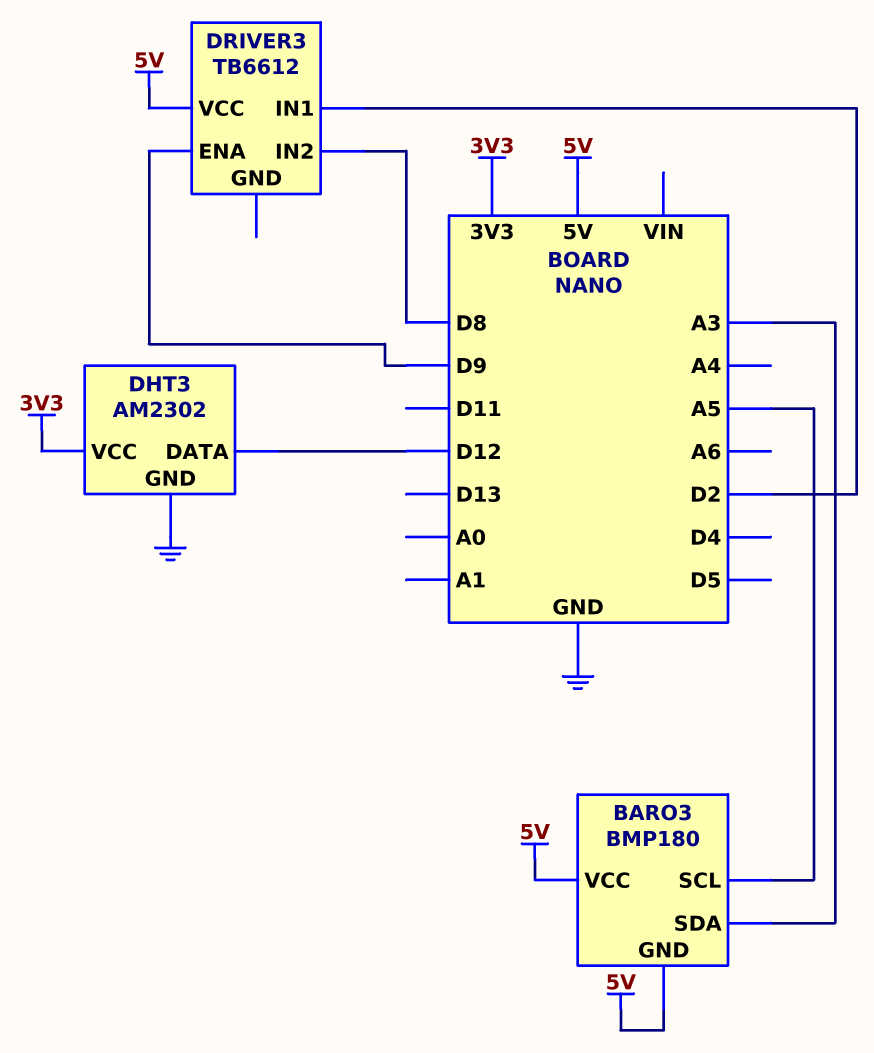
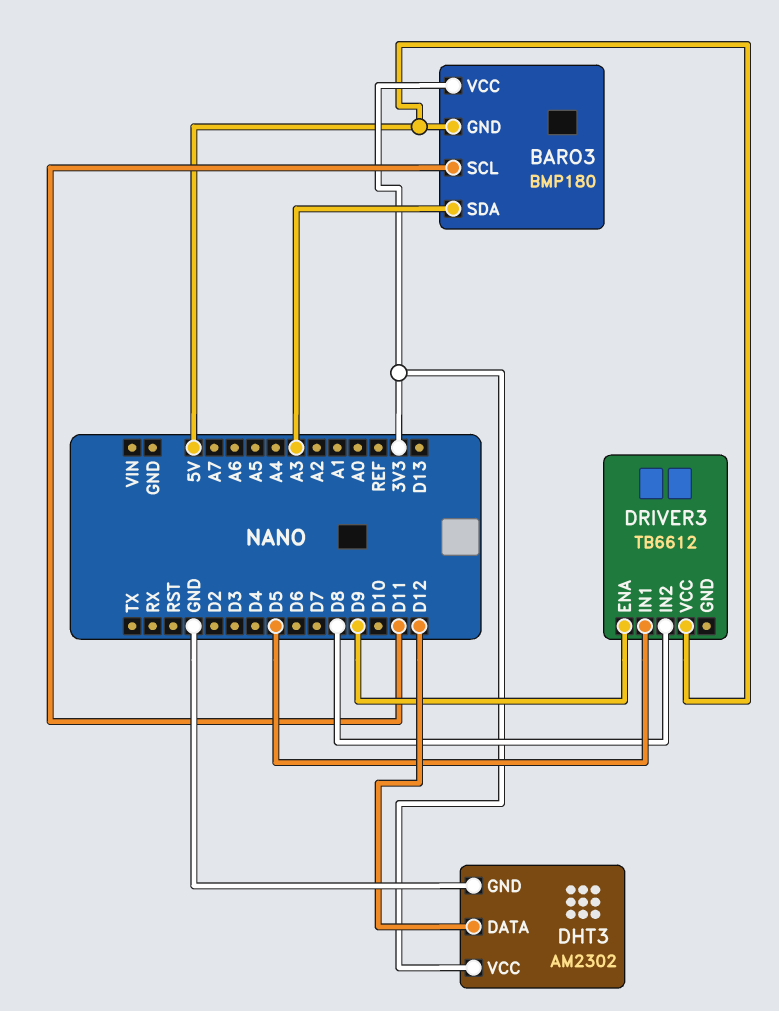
BARO3 pin SCL: A5 -> D11
BARO3 pin VCC: 5V -> 3V3
DRIVER3 pin IN1: D2 -> D5

